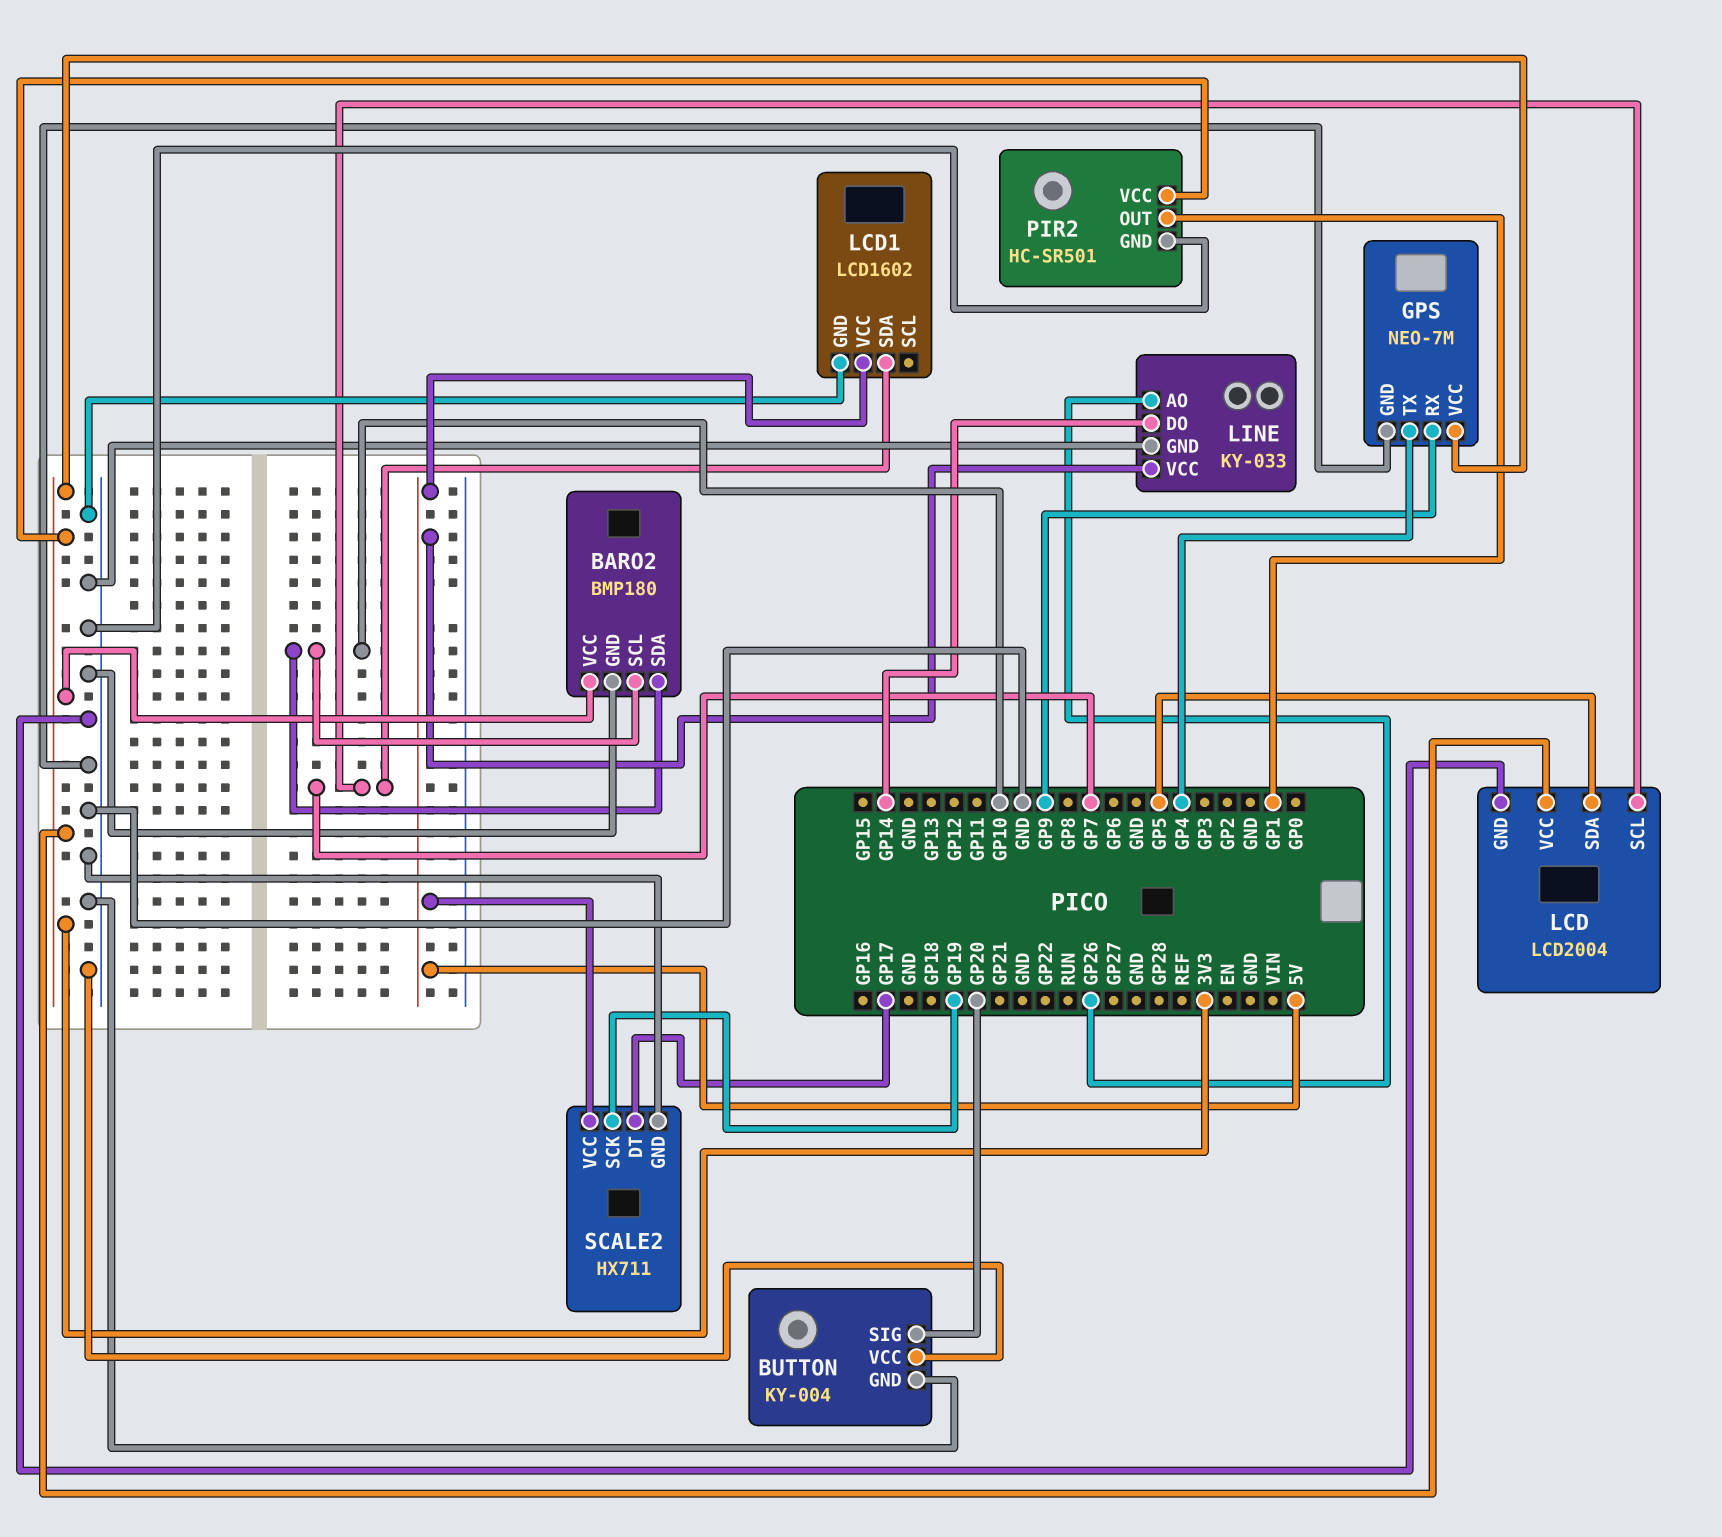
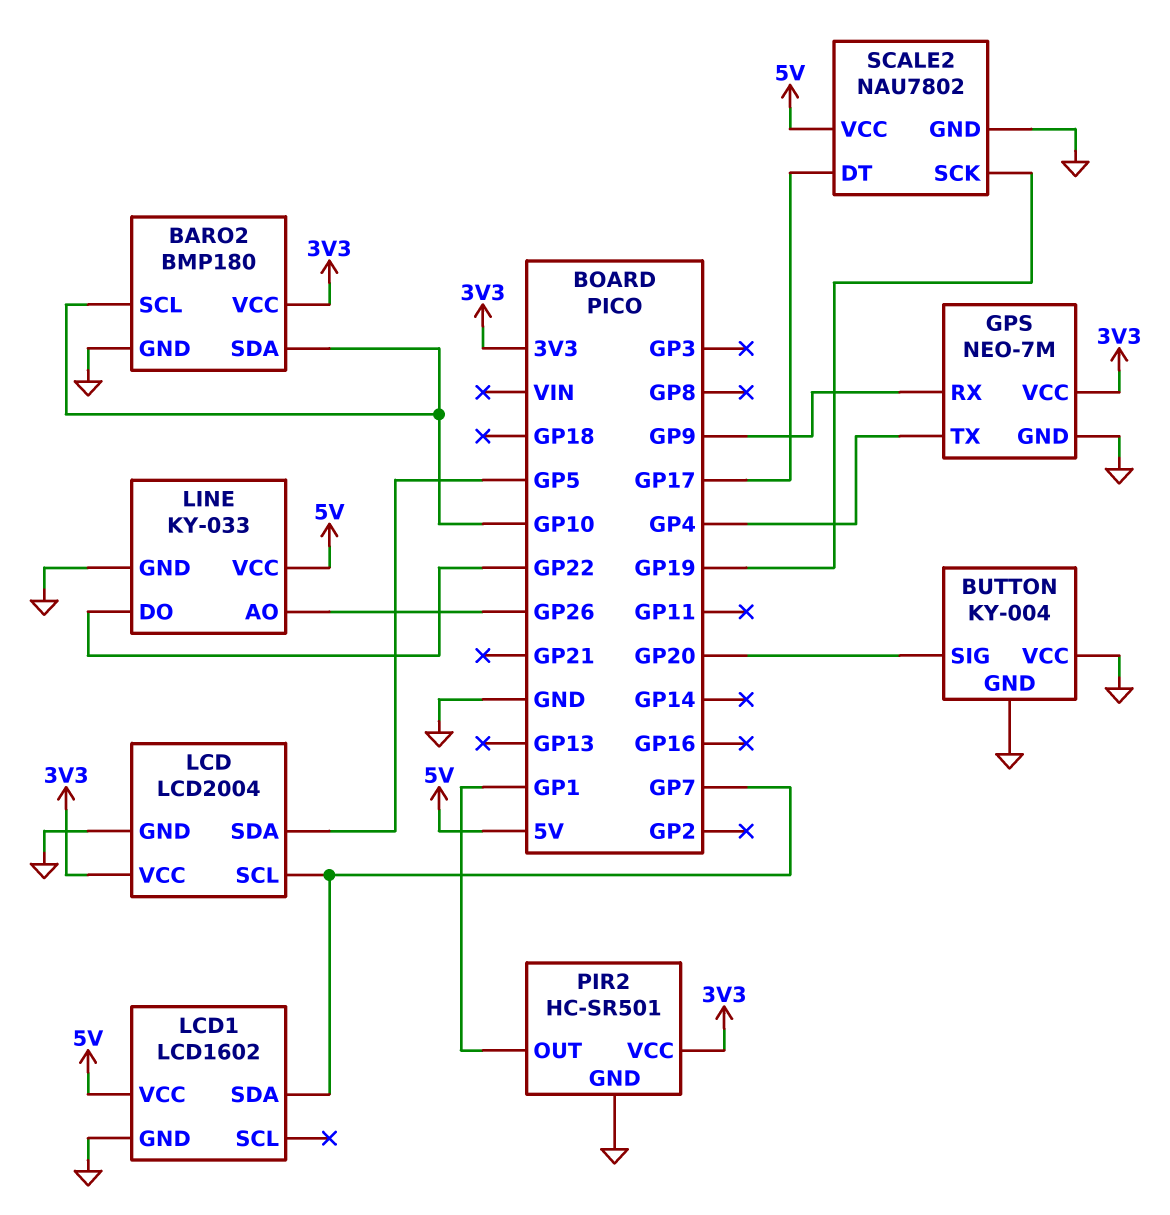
LINE pin DO: GP14 -> GP22
SCALE2: HX711 -> NAU7802

